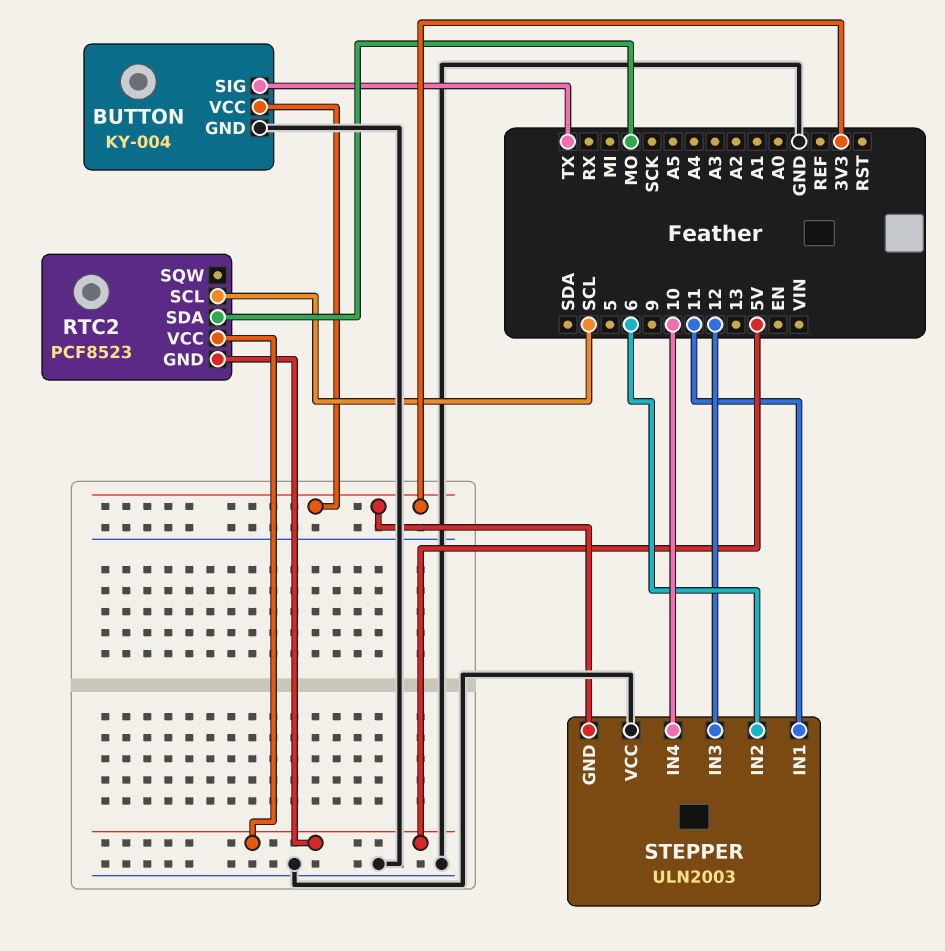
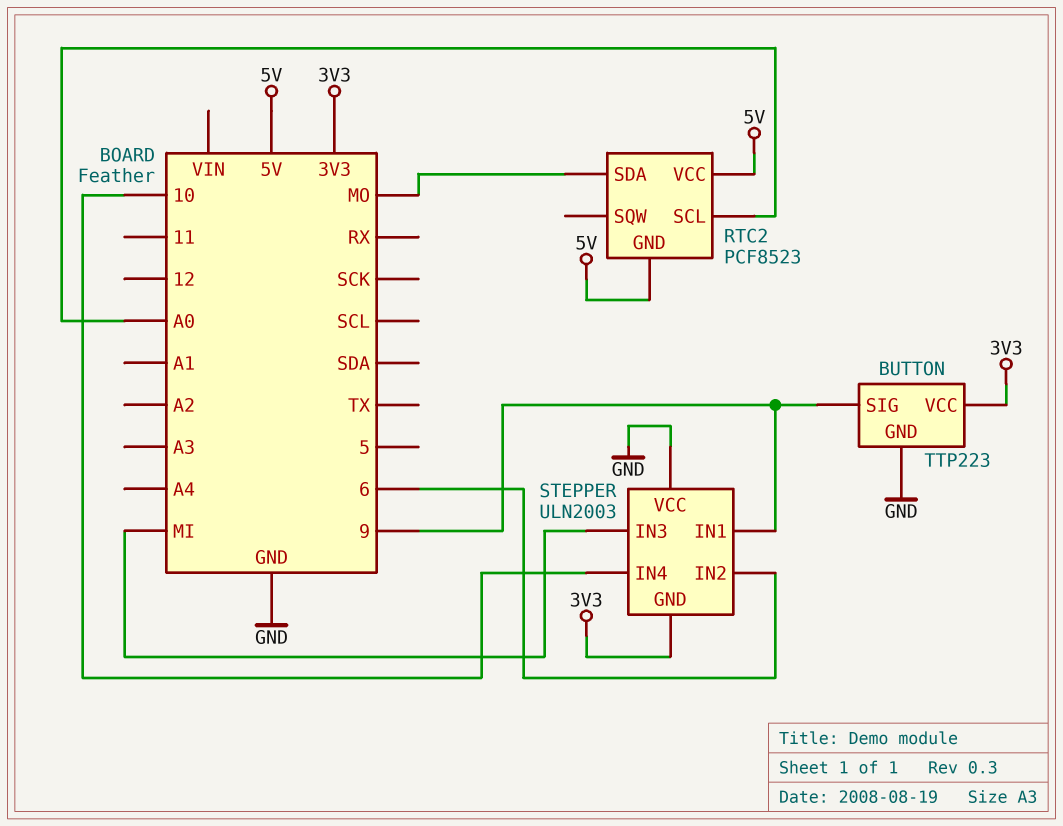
BUTTON: KY-004 -> TTP223
BUTTON pin SIG: TX -> 9
RTC2 pin SCL: SCL -> A0
STEPPER pin IN1: 11 -> 9
STEPPER pin IN3: 12 -> MI

